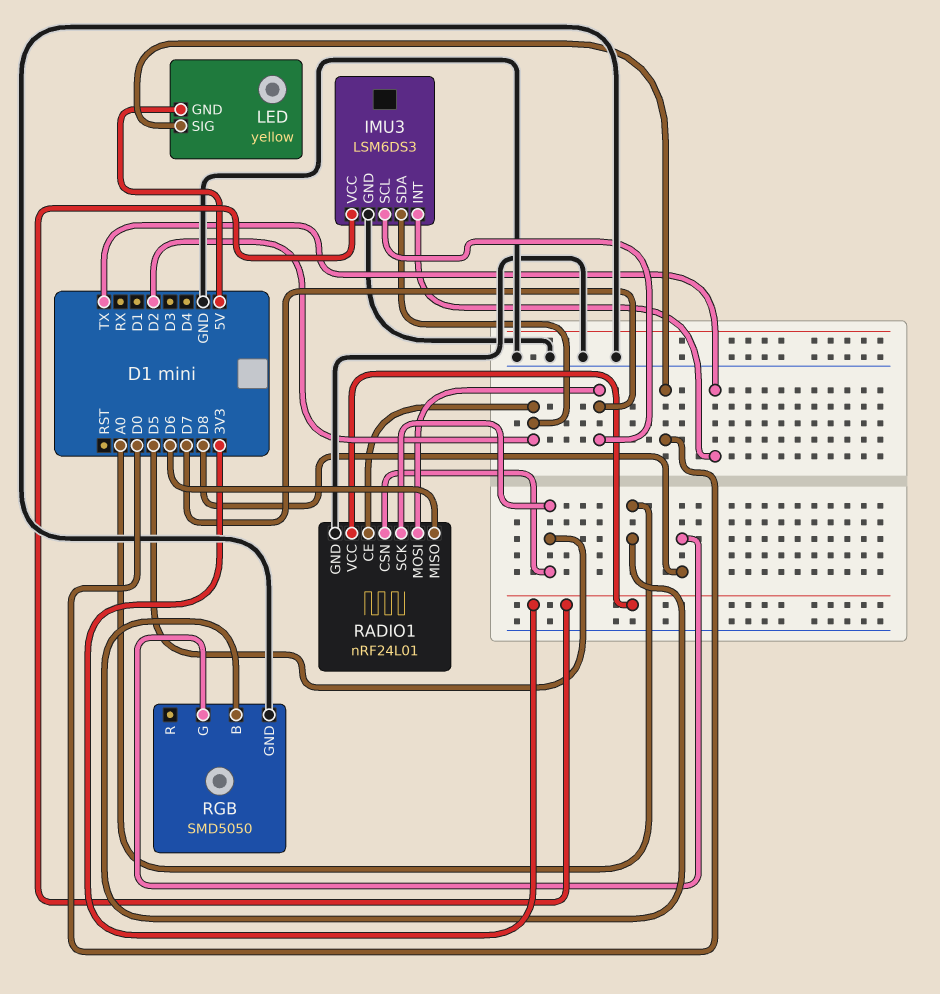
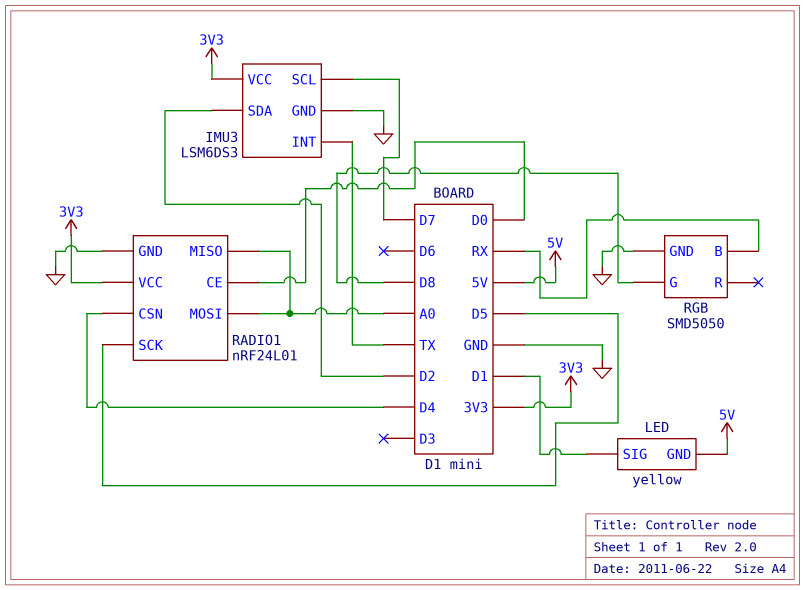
LED pin SIG: D0 -> D1
RADIO1 pin CE: D2 -> D0
RADIO1 pin CSN: D5 -> D4
RADIO1 pin MISO: D6 -> A0
RADIO1 pin MOSI: D7 -> A0
RGB pin B: A0 -> RX

